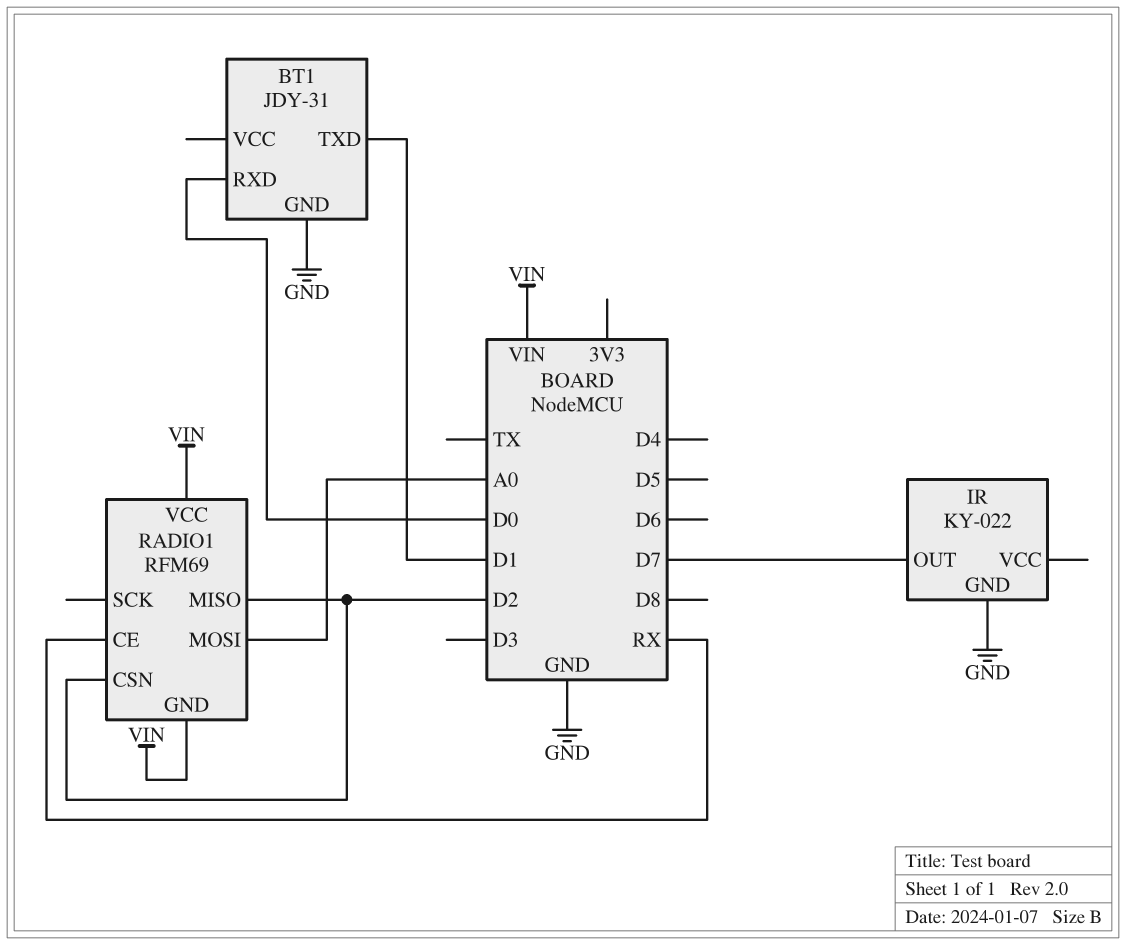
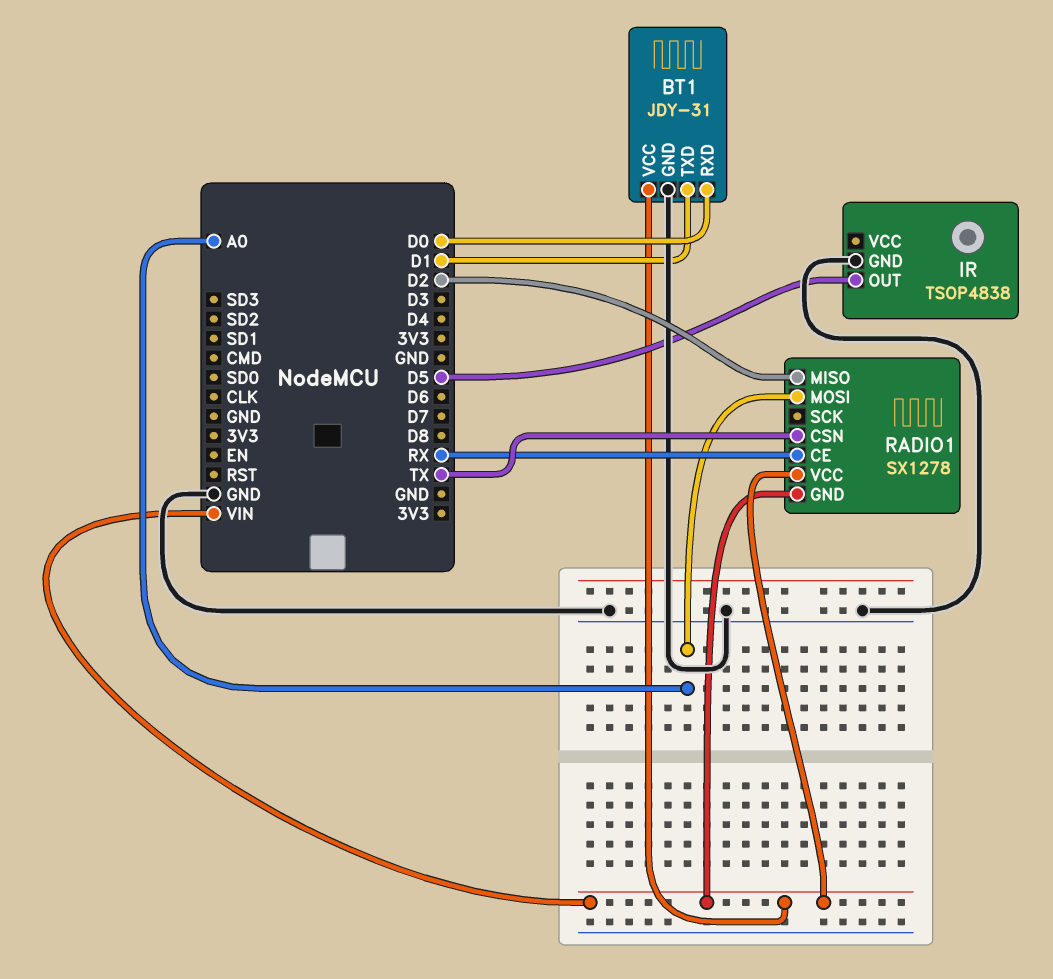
BT1 pin VCC: none -> VIN
IR: KY-022 -> TSOP4838
IR pin OUT: D7 -> D5
RADIO1: RFM69 -> SX1278
RADIO1 pin CSN: D2 -> TX

